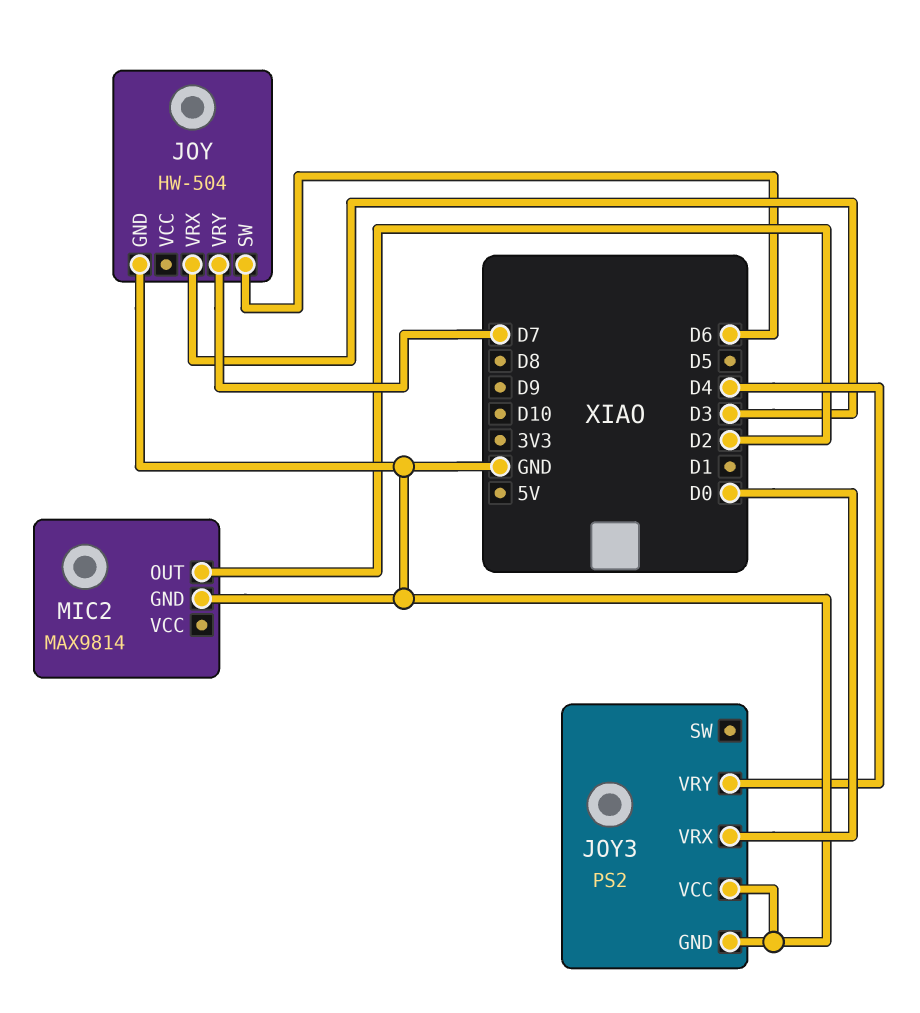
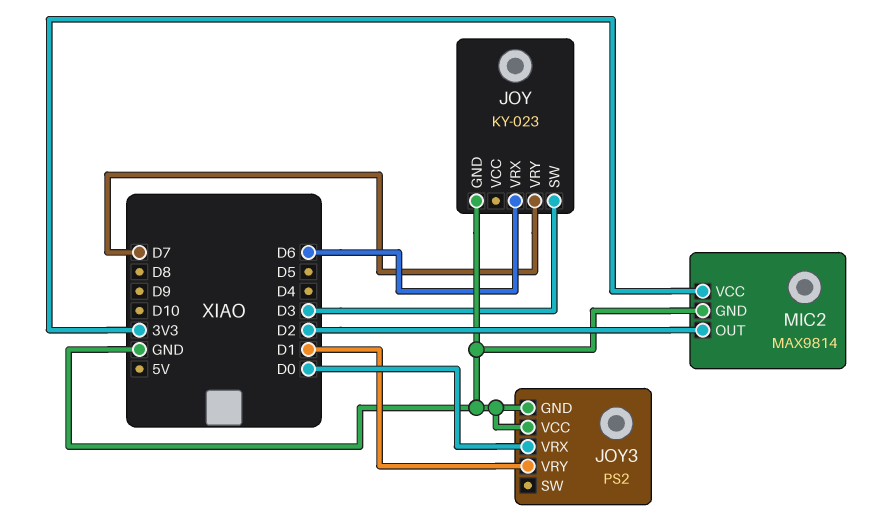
JOY: HW-504 -> KY-023
JOY pin SW: D6 -> D3
JOY pin VRX: D3 -> D6
JOY3 pin VRY: D4 -> D1
MIC2 pin VCC: none -> 3V3

